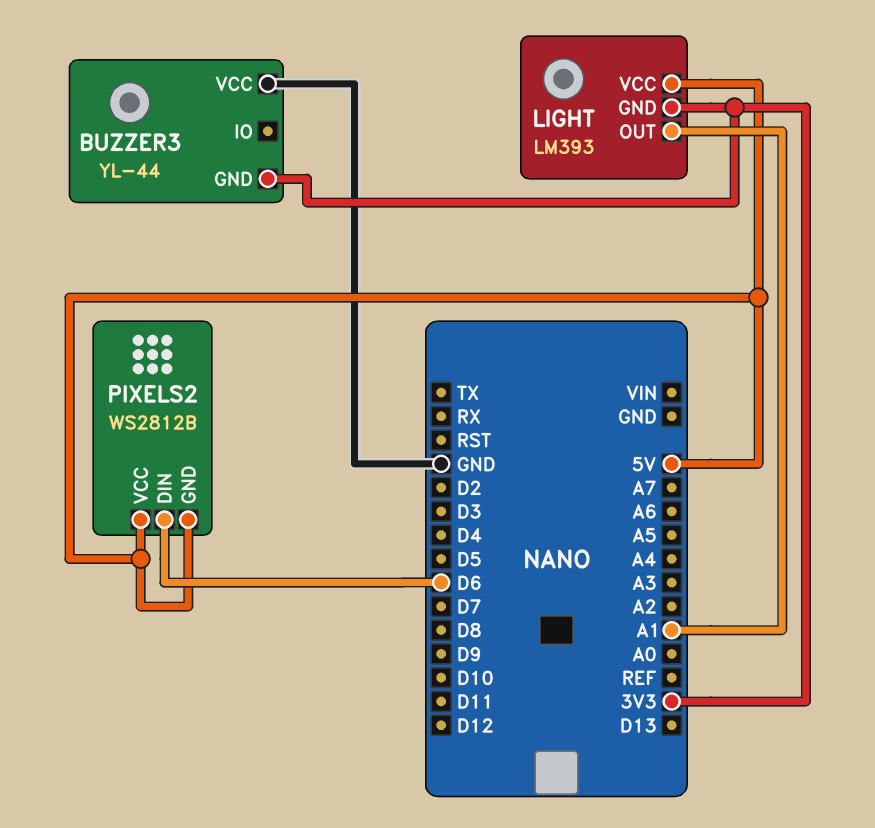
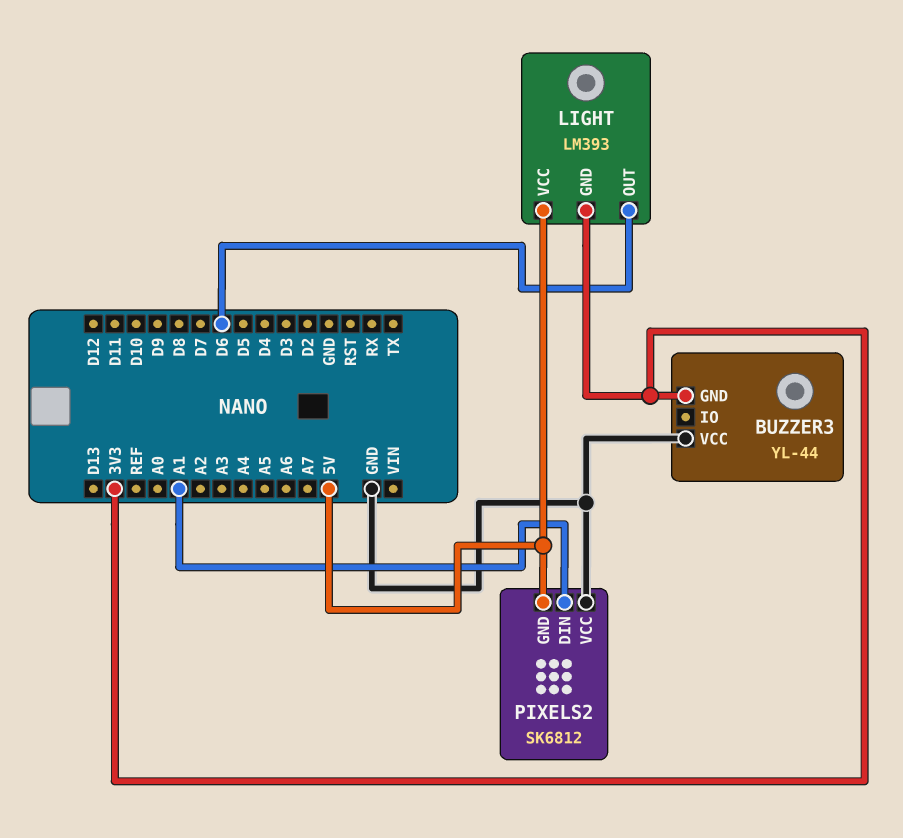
LIGHT pin OUT: A1 -> D6
PIXELS2: WS2812B -> SK6812
PIXELS2 pin DIN: D6 -> A1
PIXELS2 pin VCC: 5V -> GND

